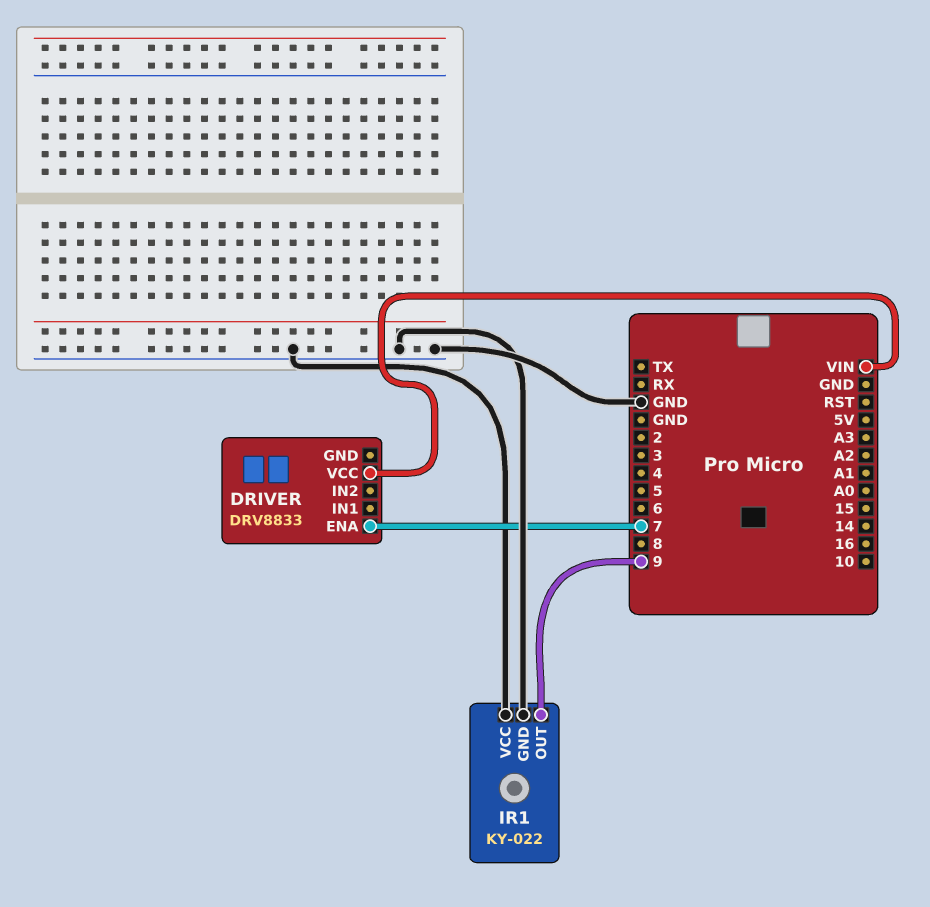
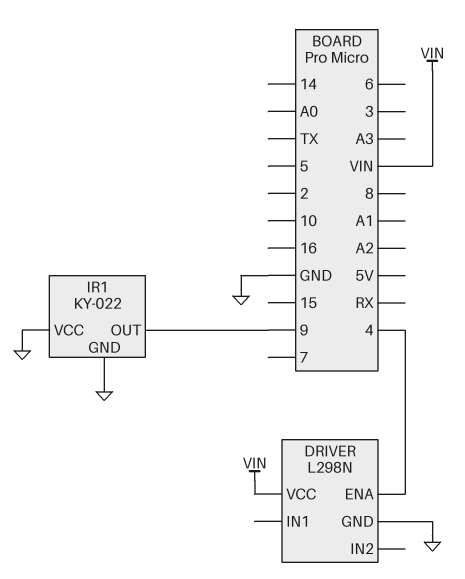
DRIVER: DRV8833 -> L298N
DRIVER pin ENA: 7 -> 4
DRIVER pin GND: none -> GND

